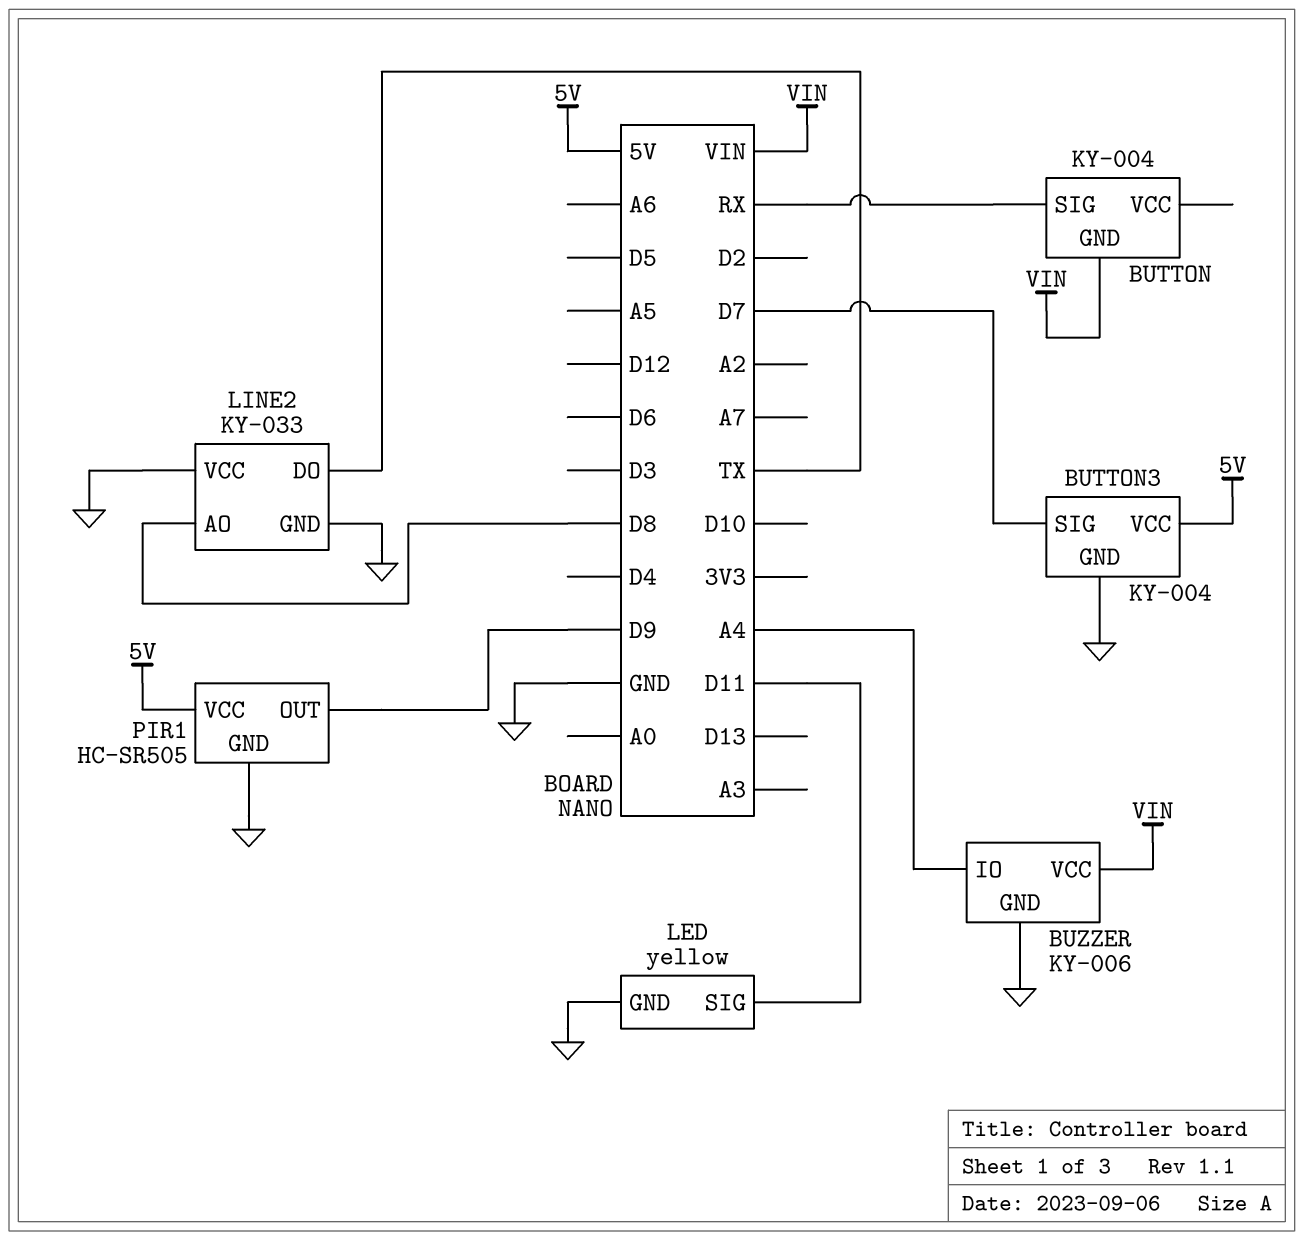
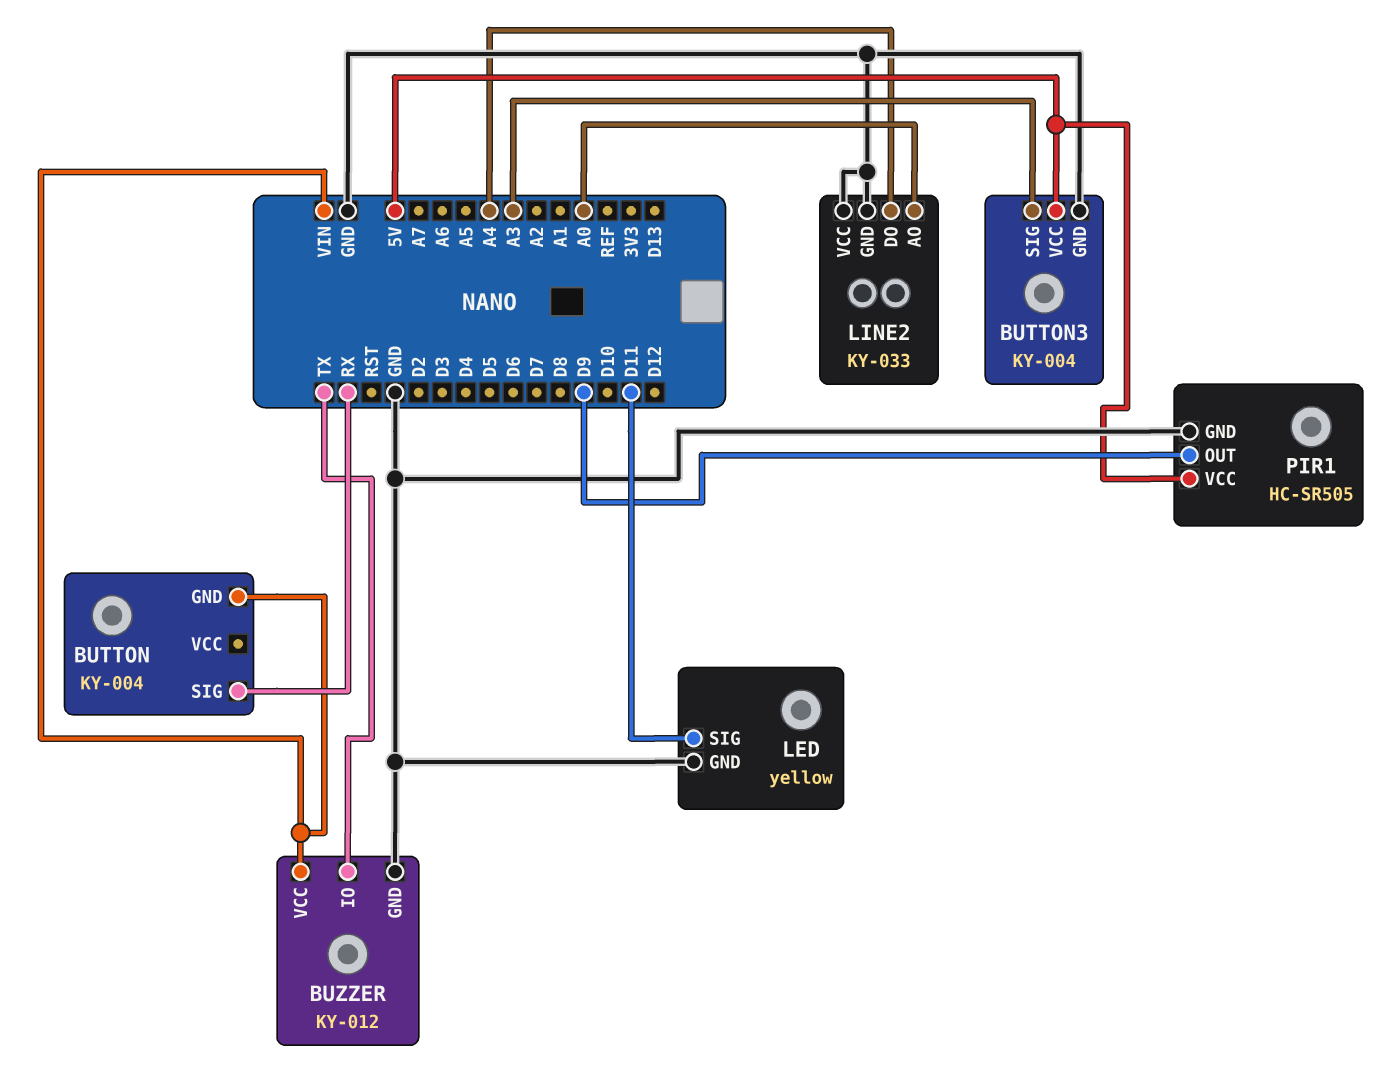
BUTTON3 pin SIG: D7 -> A3
BUZZER: KY-006 -> KY-012
BUZZER pin IO: A4 -> TX
LINE2 pin AO: D8 -> A0
LINE2 pin DO: TX -> A4

